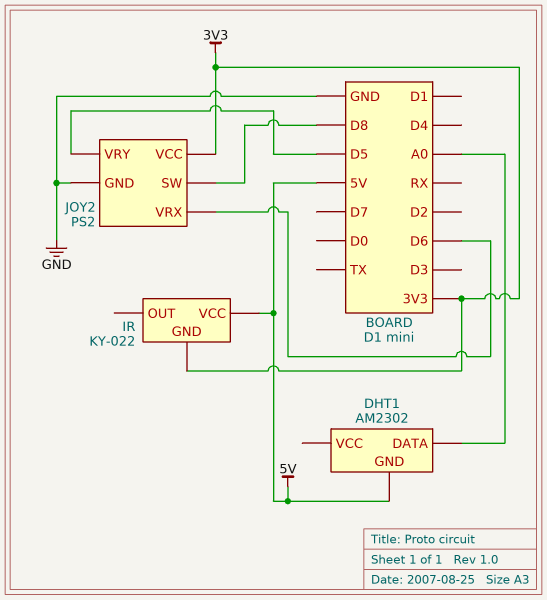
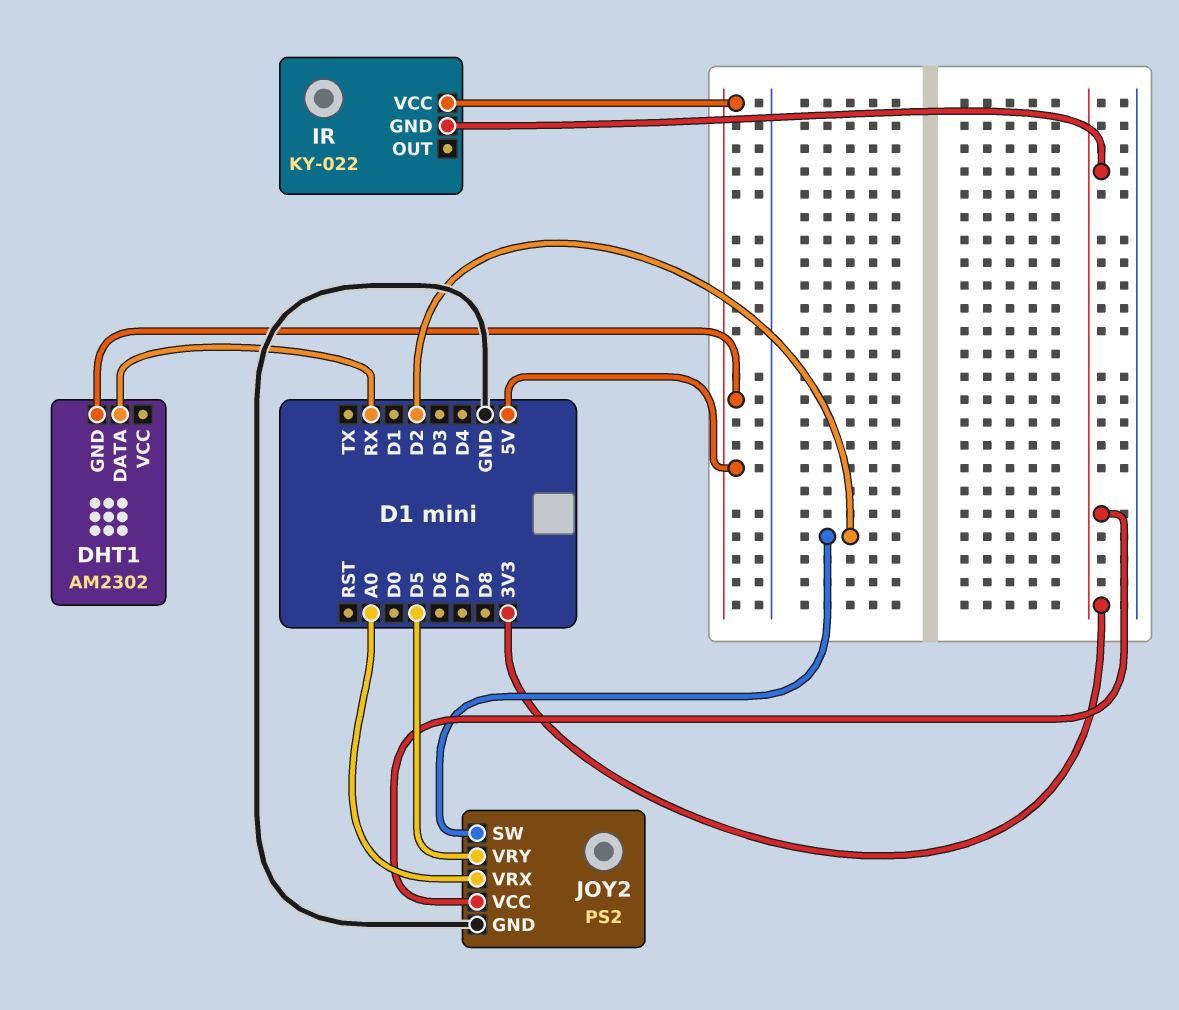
DHT1 pin DATA: A0 -> RX
JOY2 pin SW: D8 -> D2
JOY2 pin VRX: D6 -> A0

